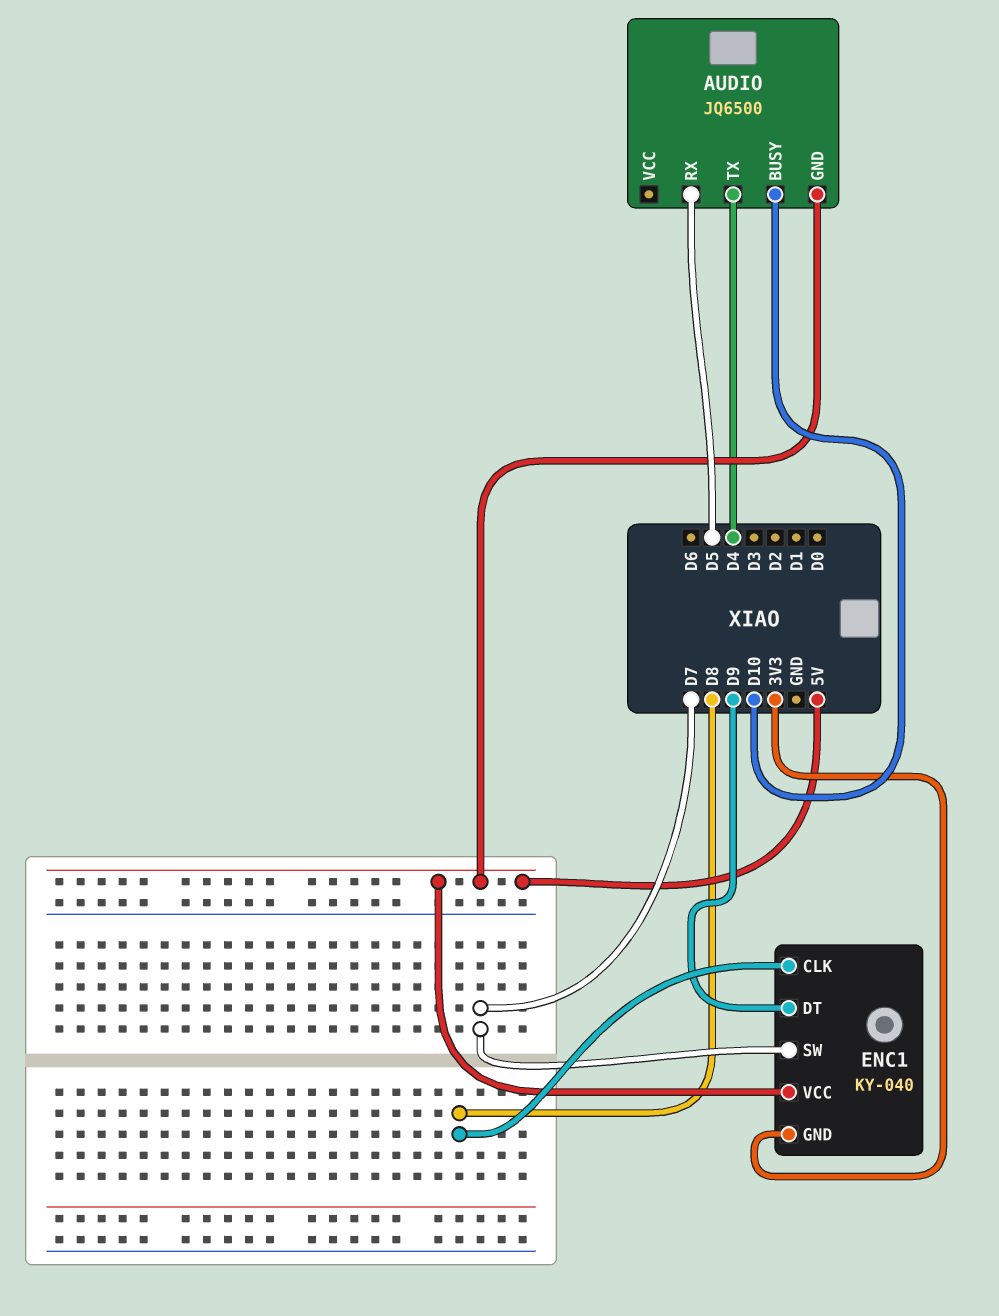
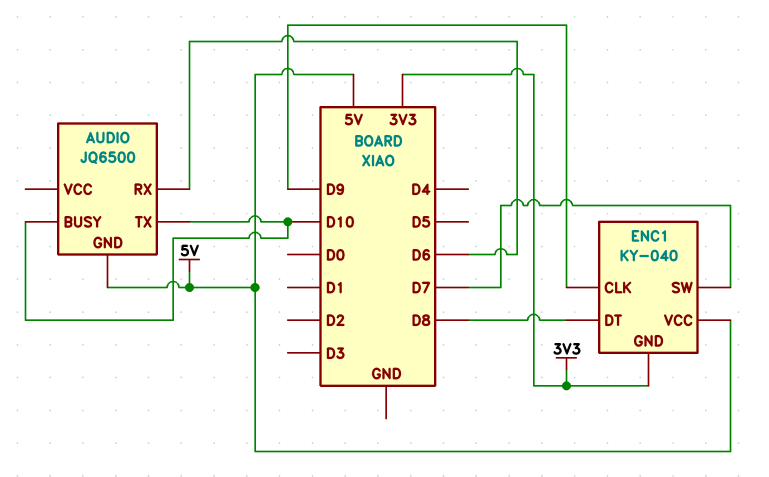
AUDIO pin RX: D5 -> D6
AUDIO pin TX: D4 -> D10
ENC1 pin CLK: D8 -> D9
ENC1 pin DT: D9 -> D8

